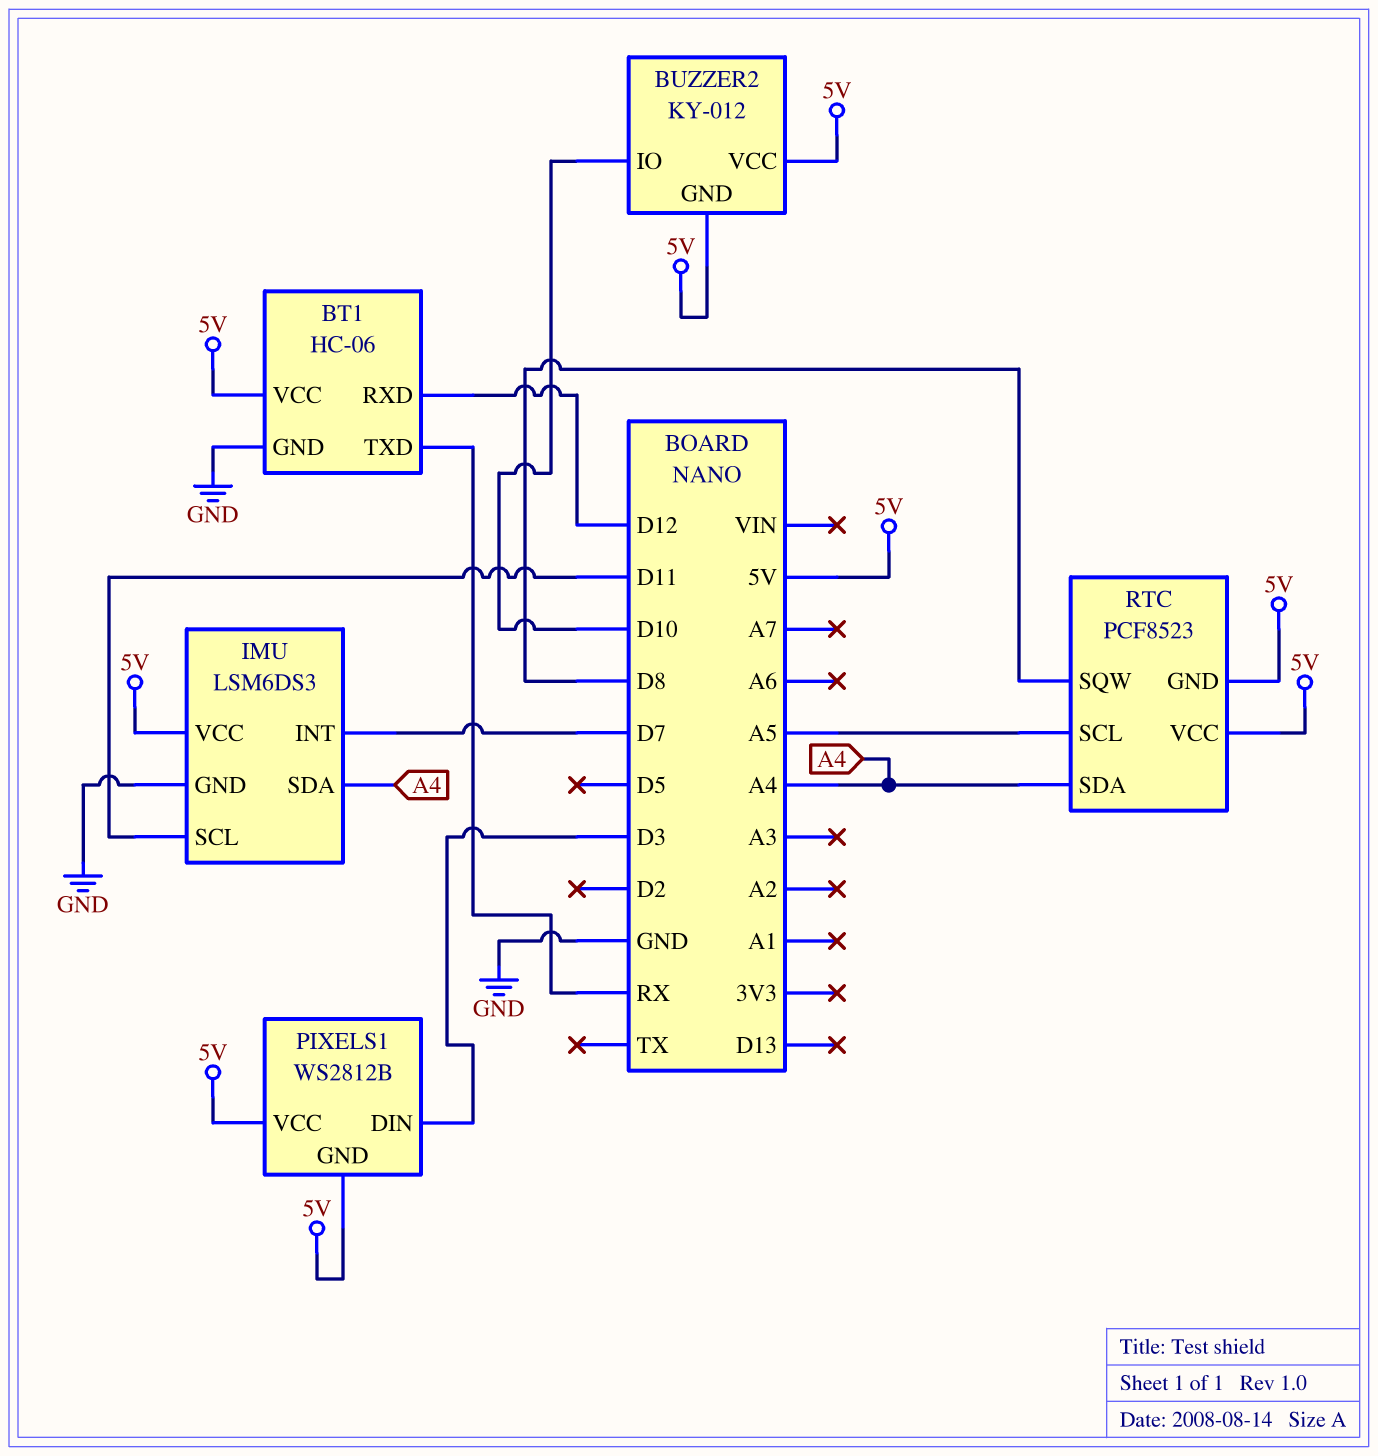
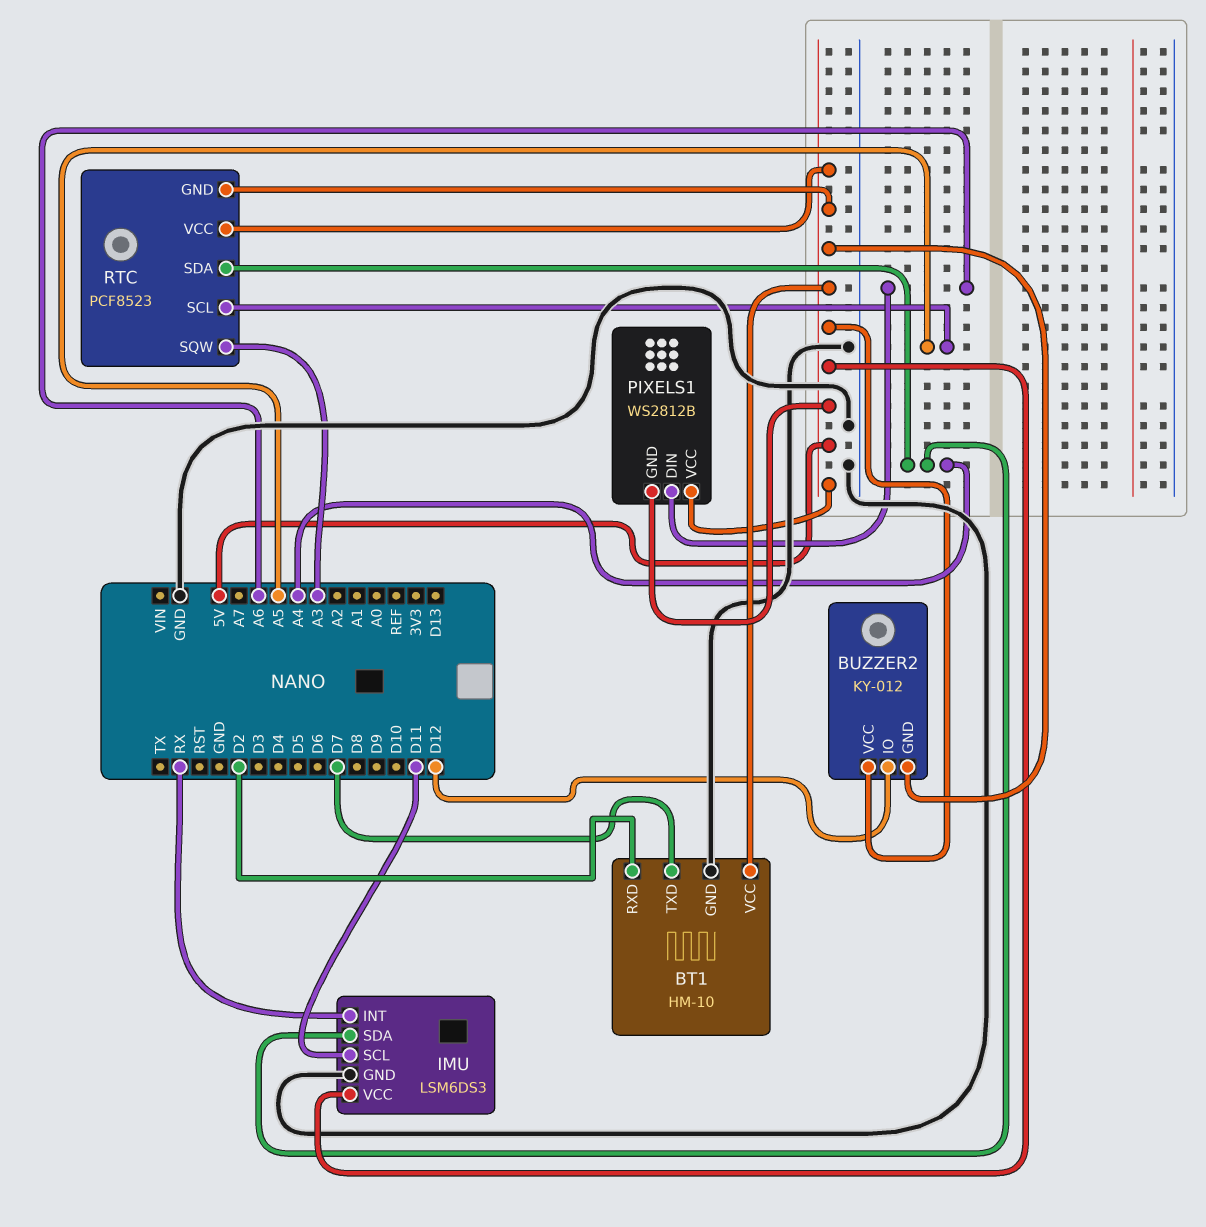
BT1: HC-06 -> HM-10
BT1 pin RXD: D12 -> D2
BT1 pin TXD: RX -> D7
BUZZER2 pin IO: D10 -> D12
IMU pin INT: D7 -> RX
PIXELS1 pin DIN: D3 -> A6
RTC pin SQW: D8 -> A3

